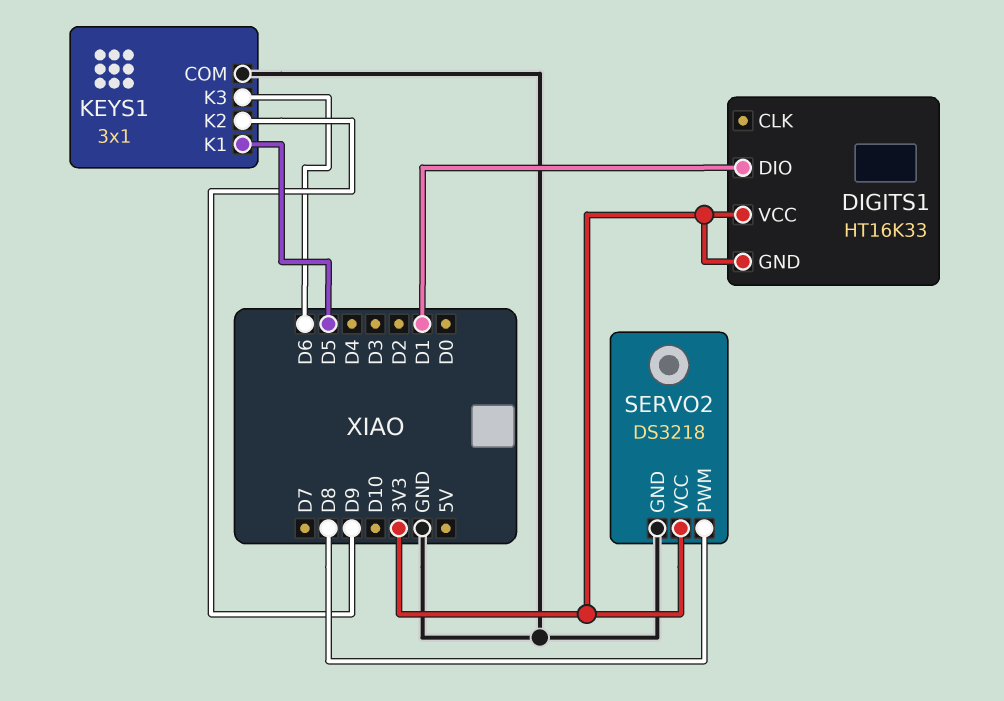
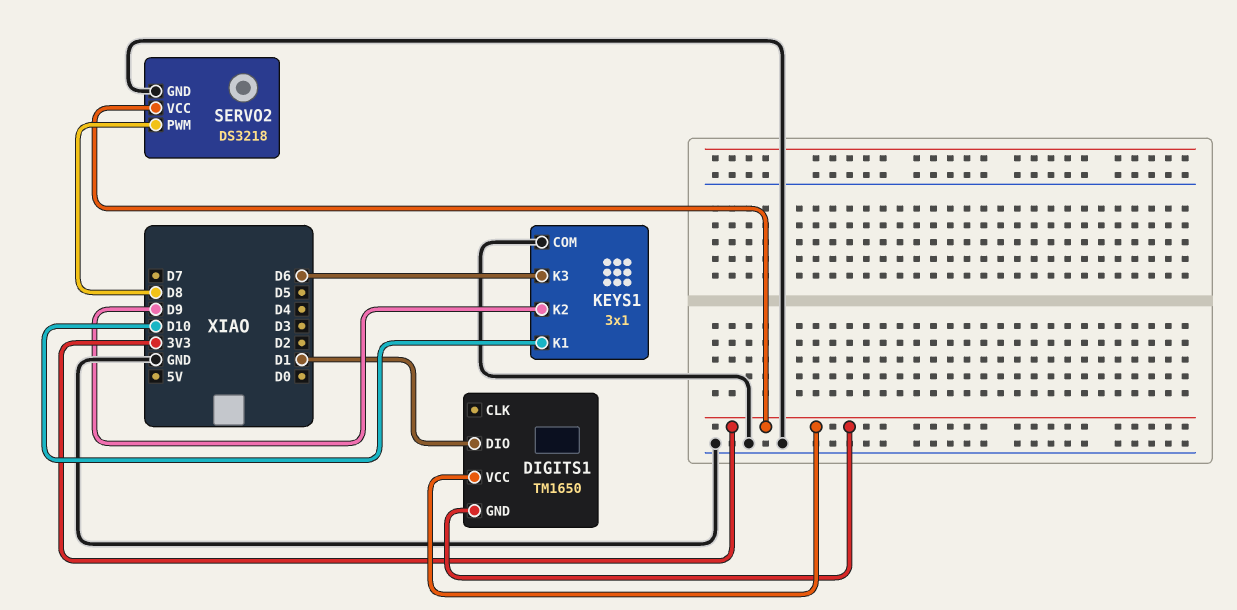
DIGITS1: HT16K33 -> TM1650
KEYS1 pin K1: D5 -> D10

